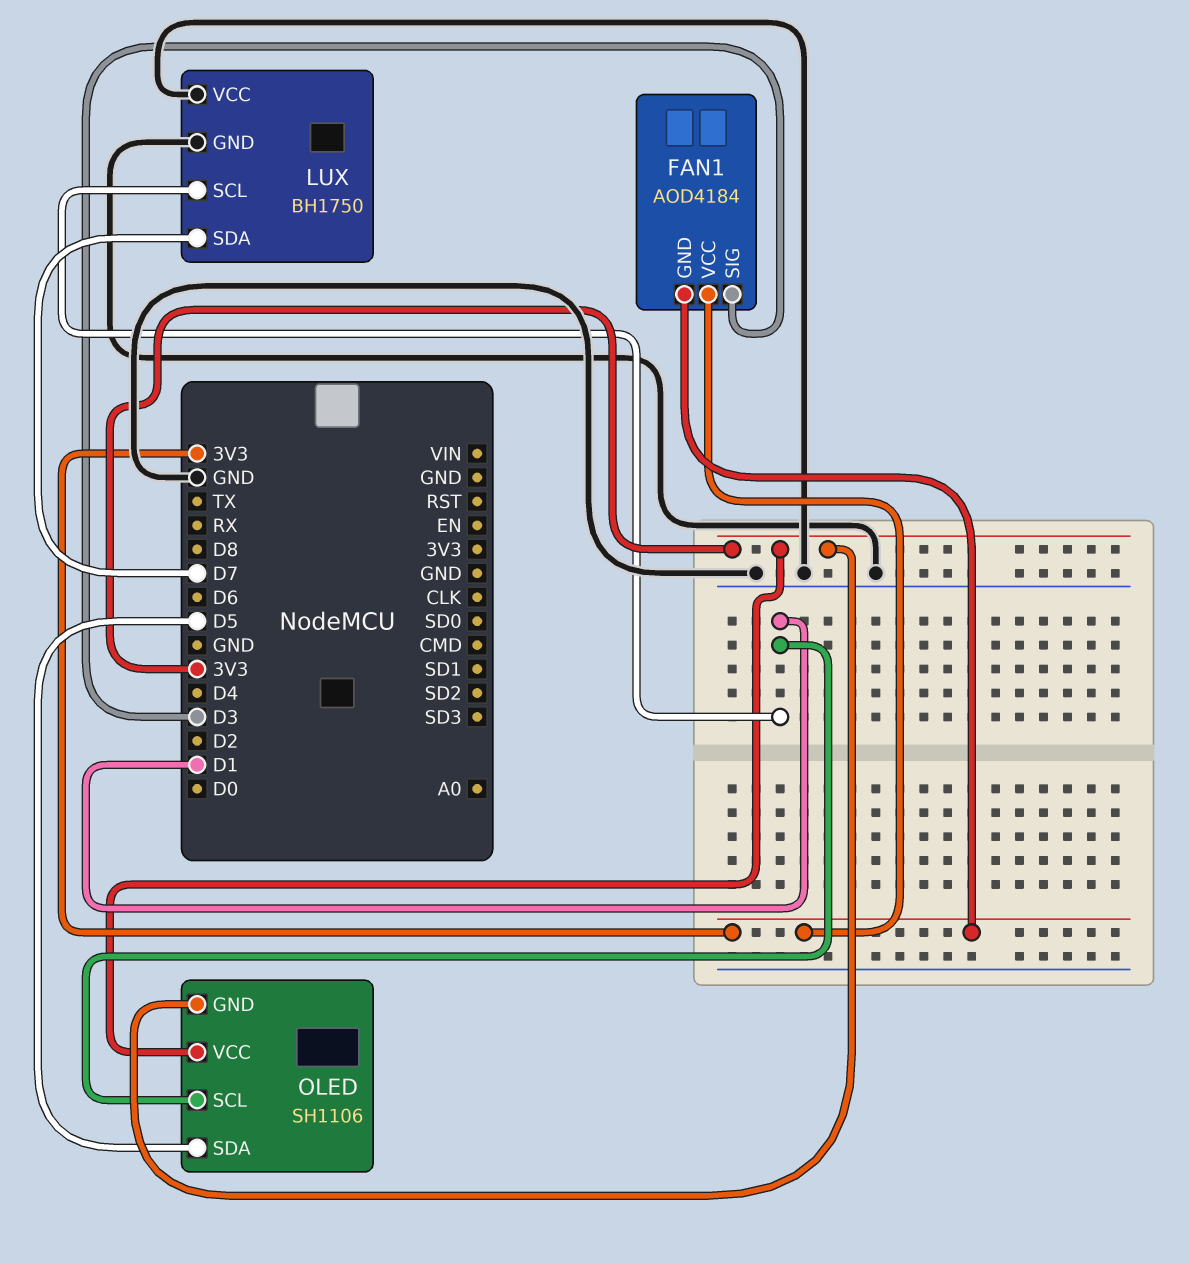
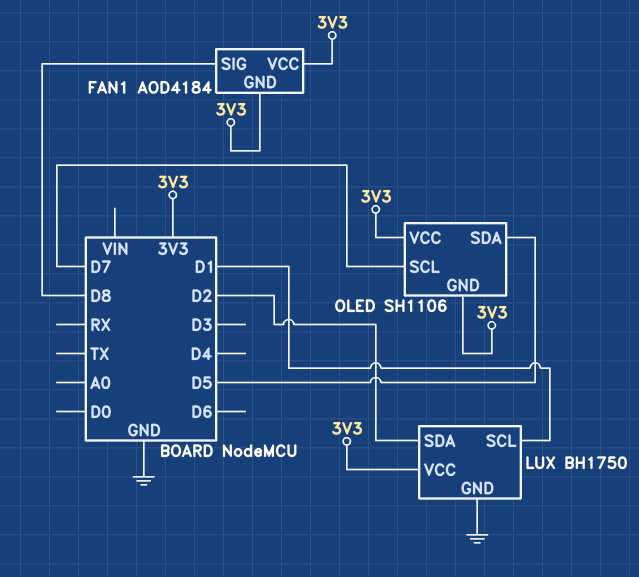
FAN1 pin SIG: D3 -> D8
LUX pin SDA: D7 -> D2
LUX pin VCC: GND -> 3V3
OLED pin SCL: D1 -> D7

